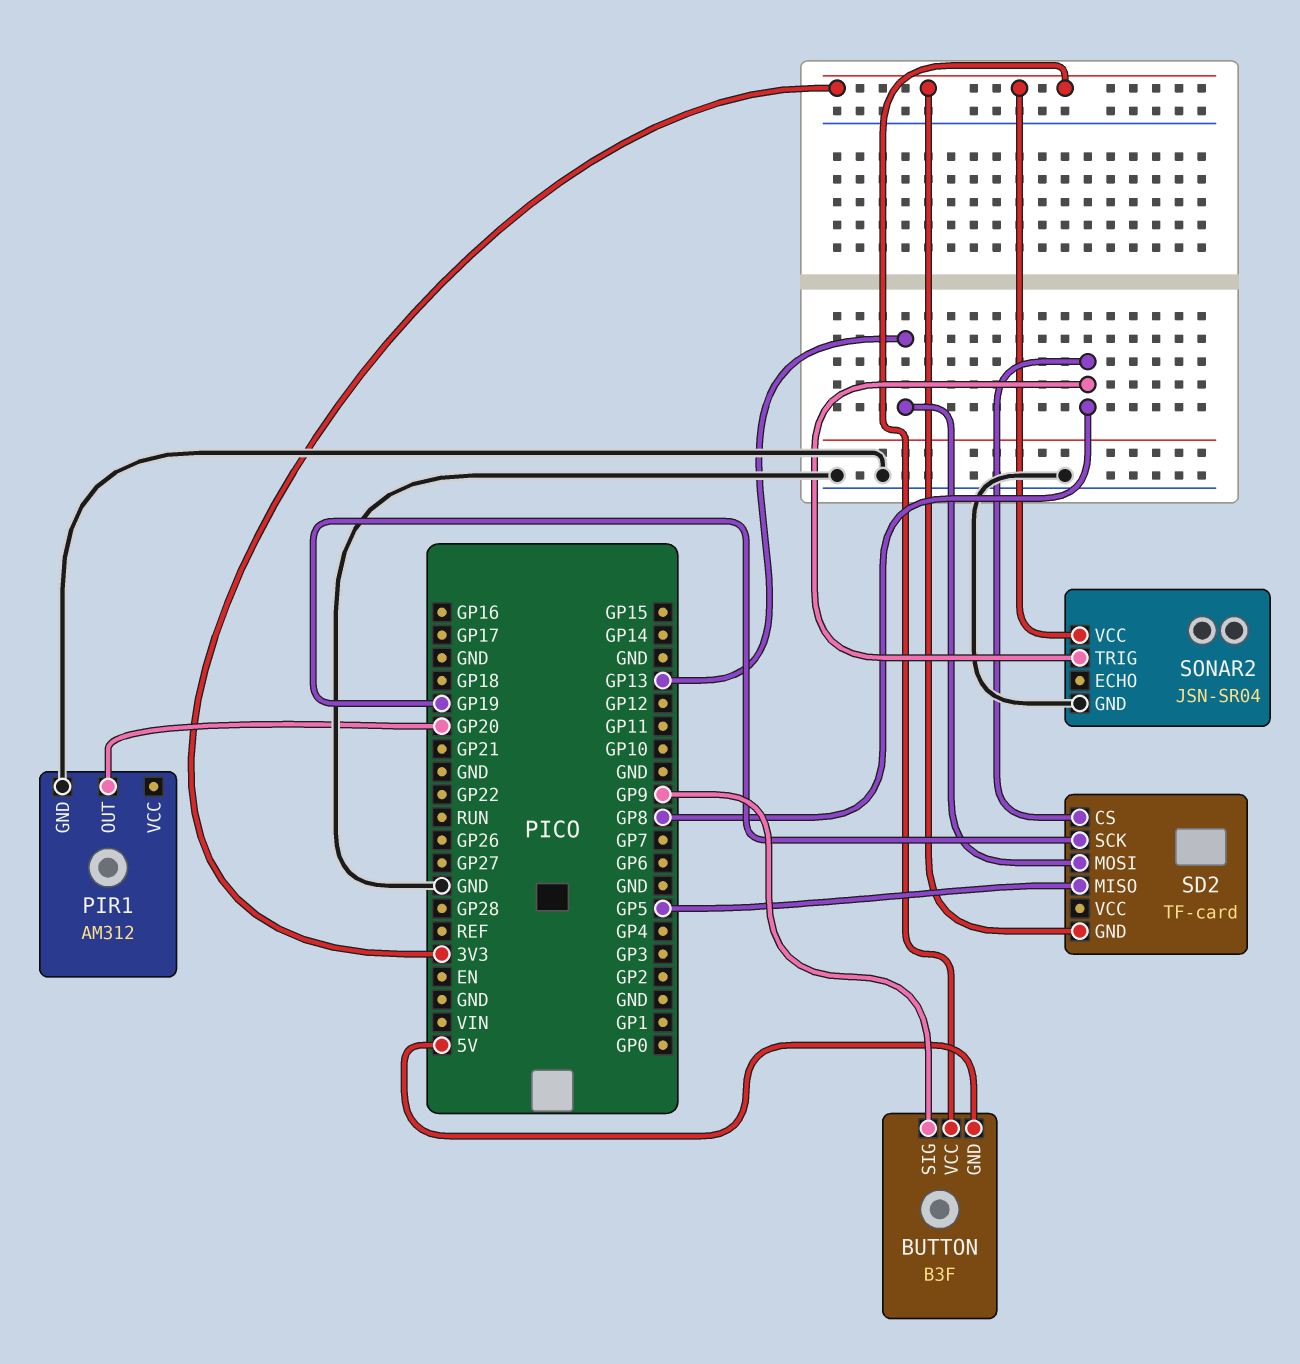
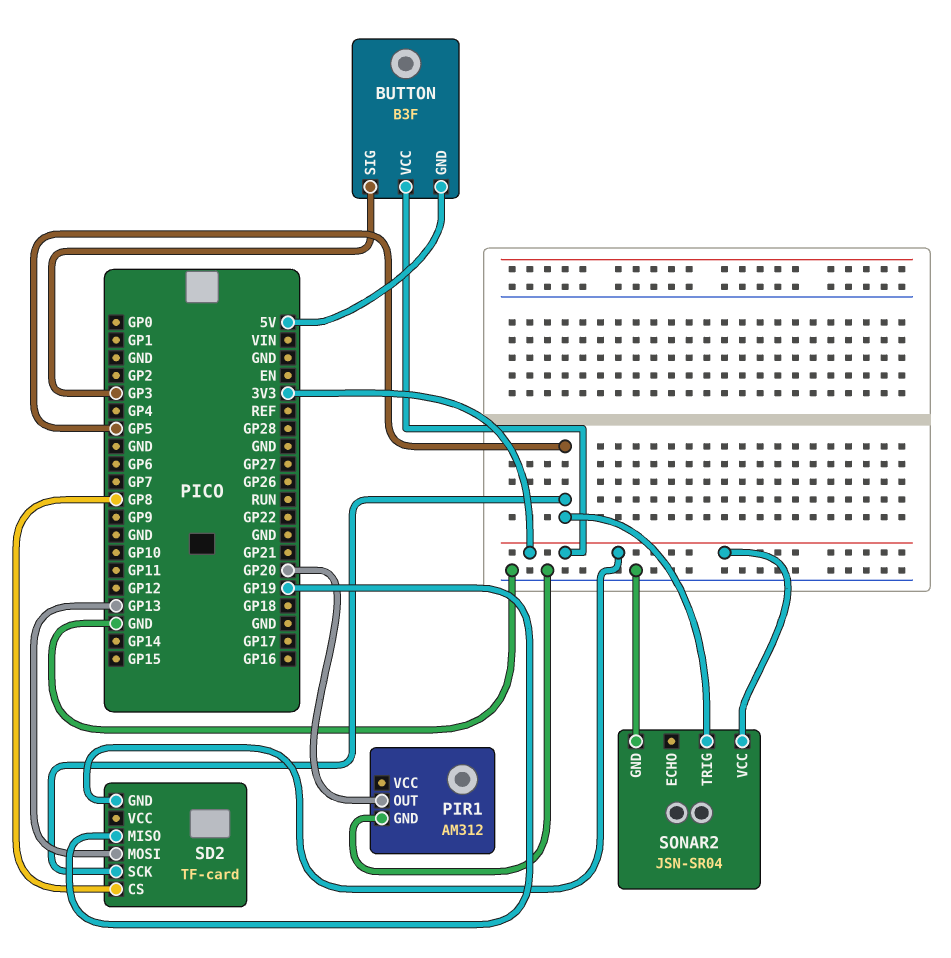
BUTTON pin SIG: GP9 -> GP3
SD2 pin MISO: GP5 -> GP19
SD2 pin SCK: GP19 -> GP5
SONAR2 pin TRIG: GP8 -> GP5

